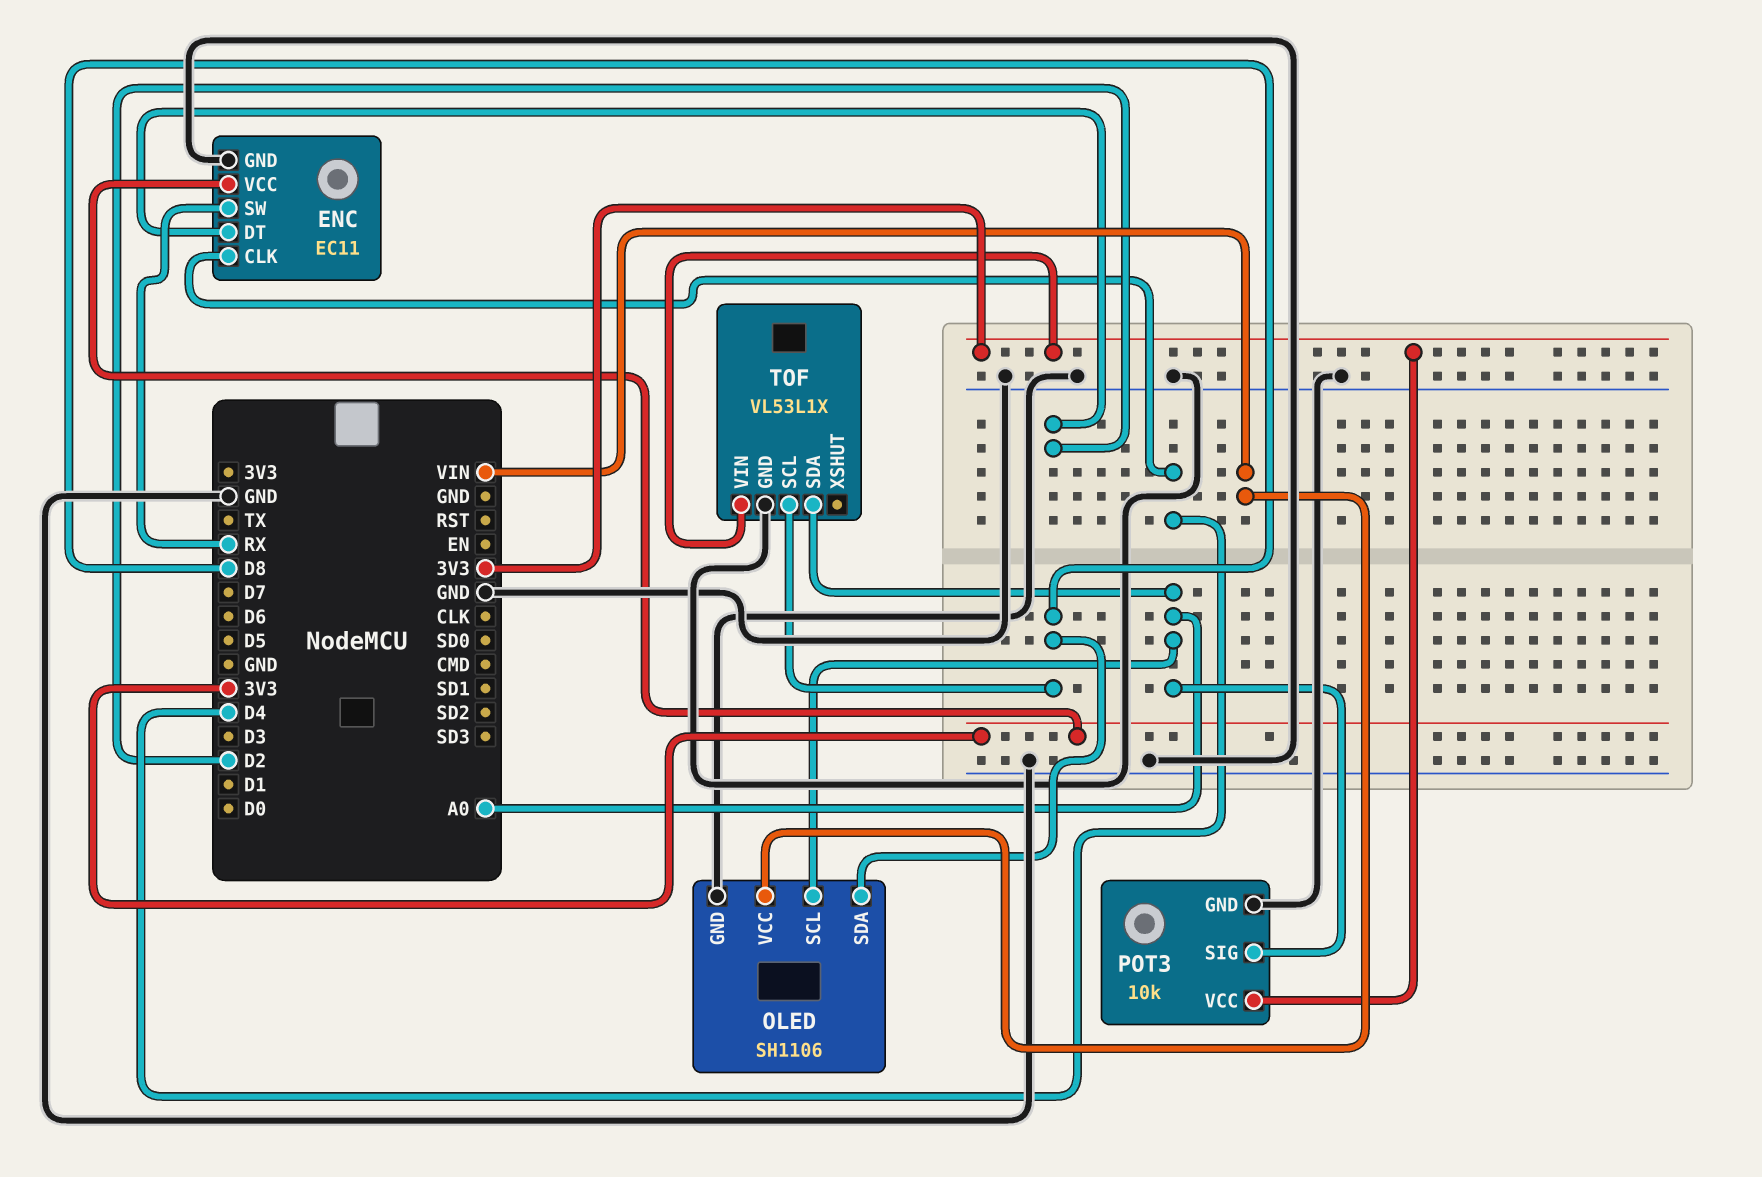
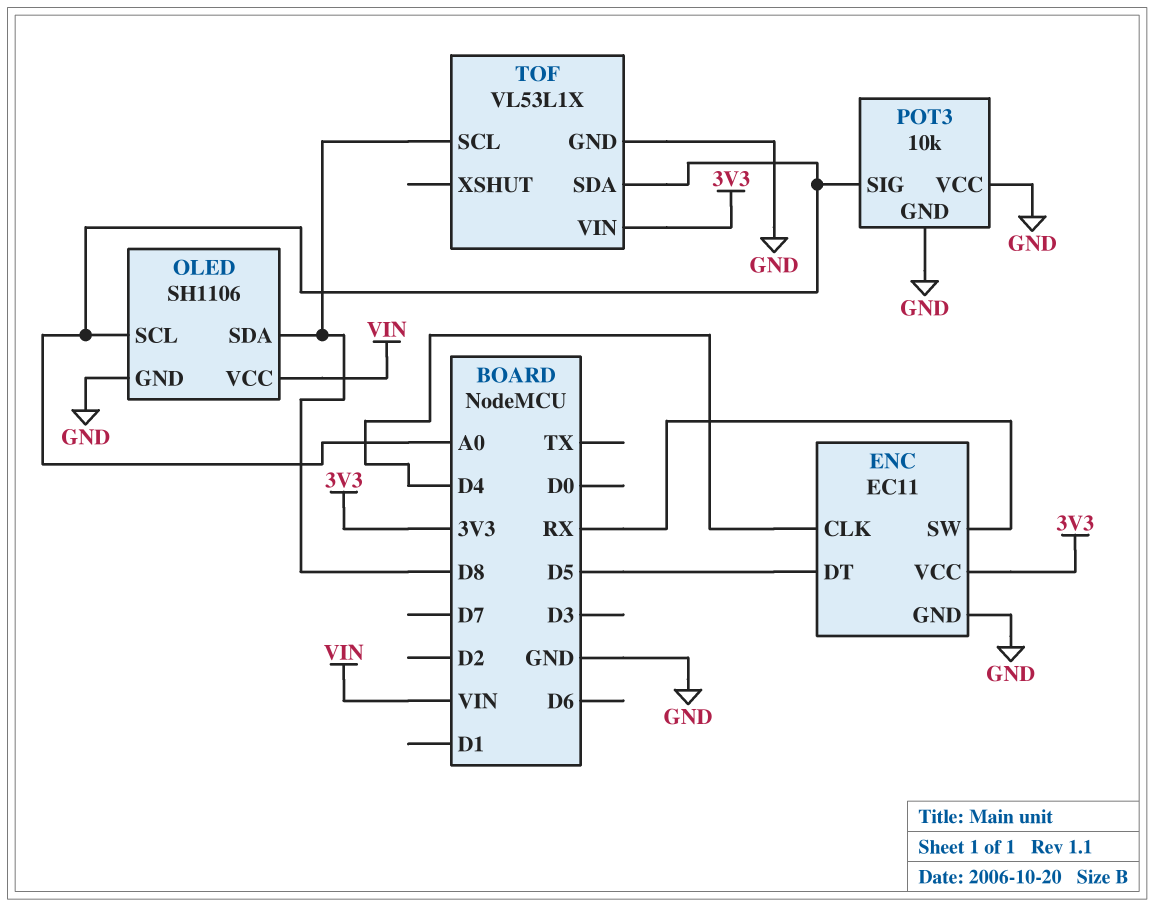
ENC pin DT: D2 -> D5
POT3 pin VCC: 3V3 -> GND

